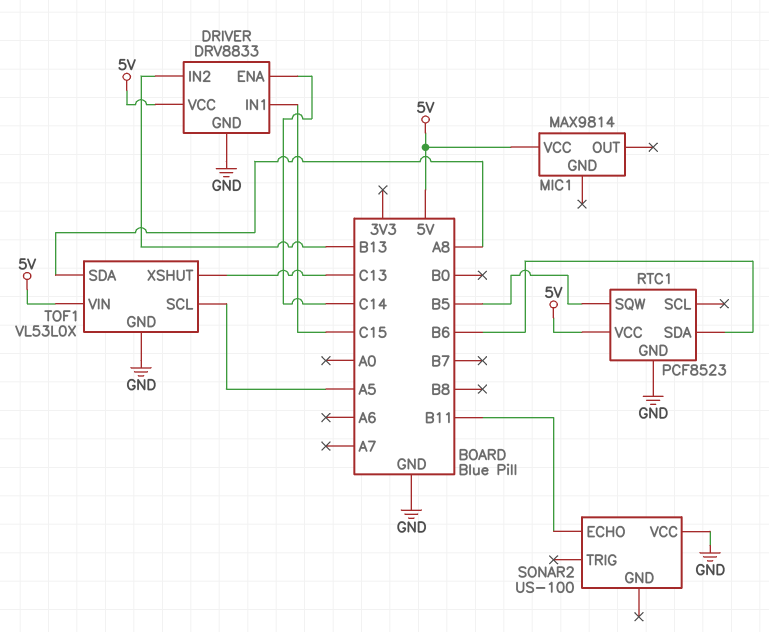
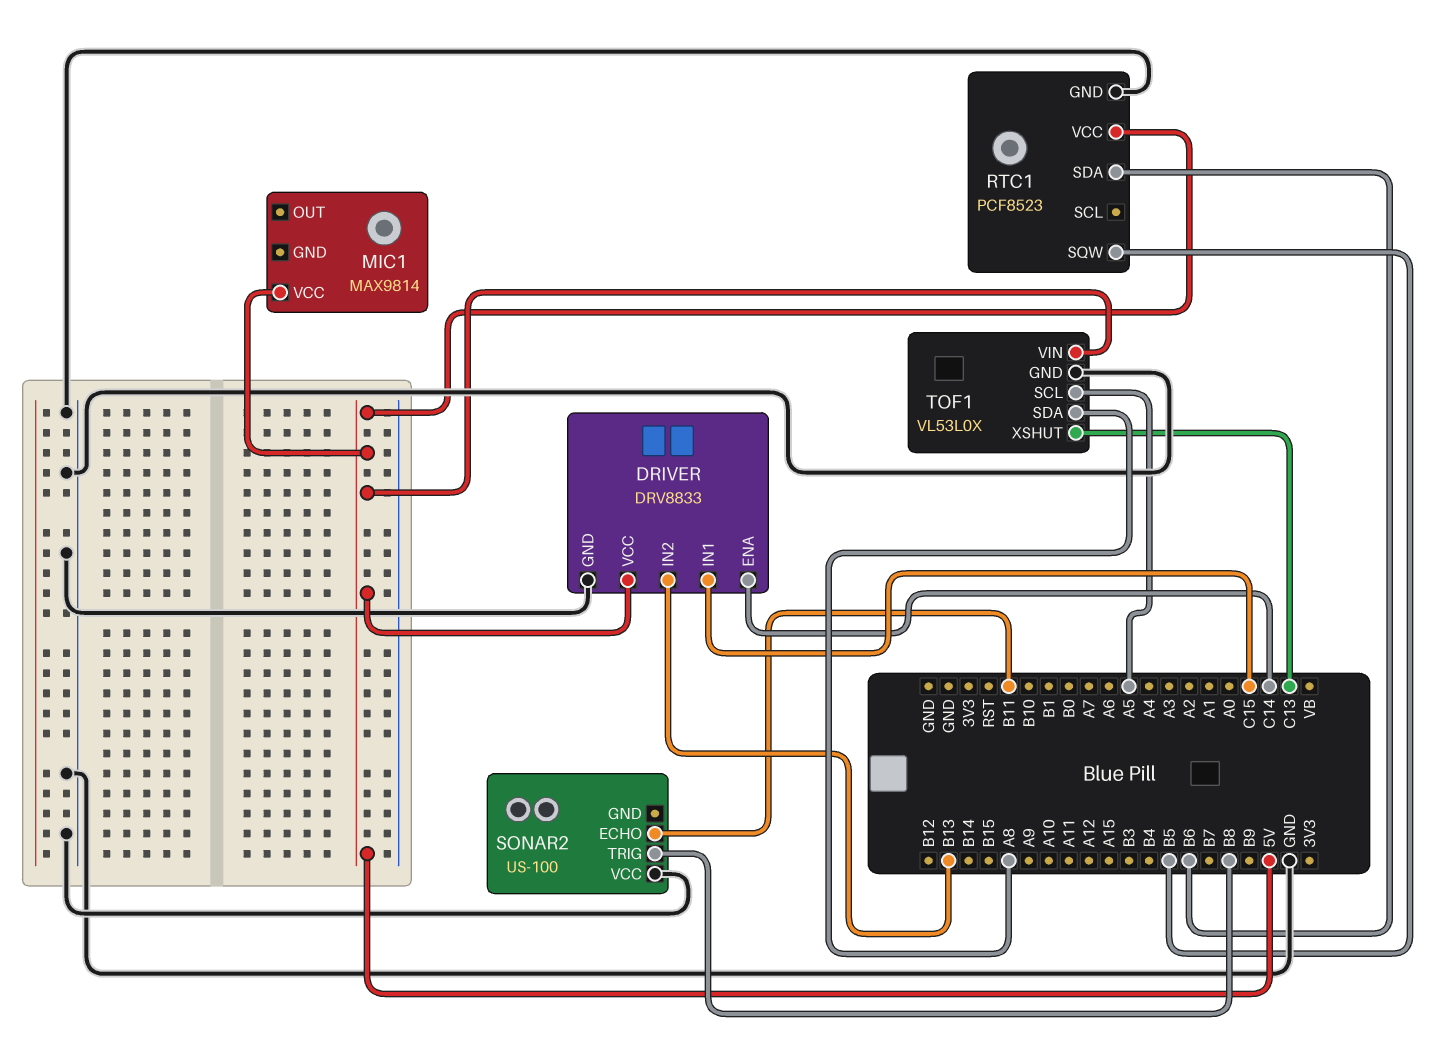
SONAR2 pin TRIG: none -> B8

